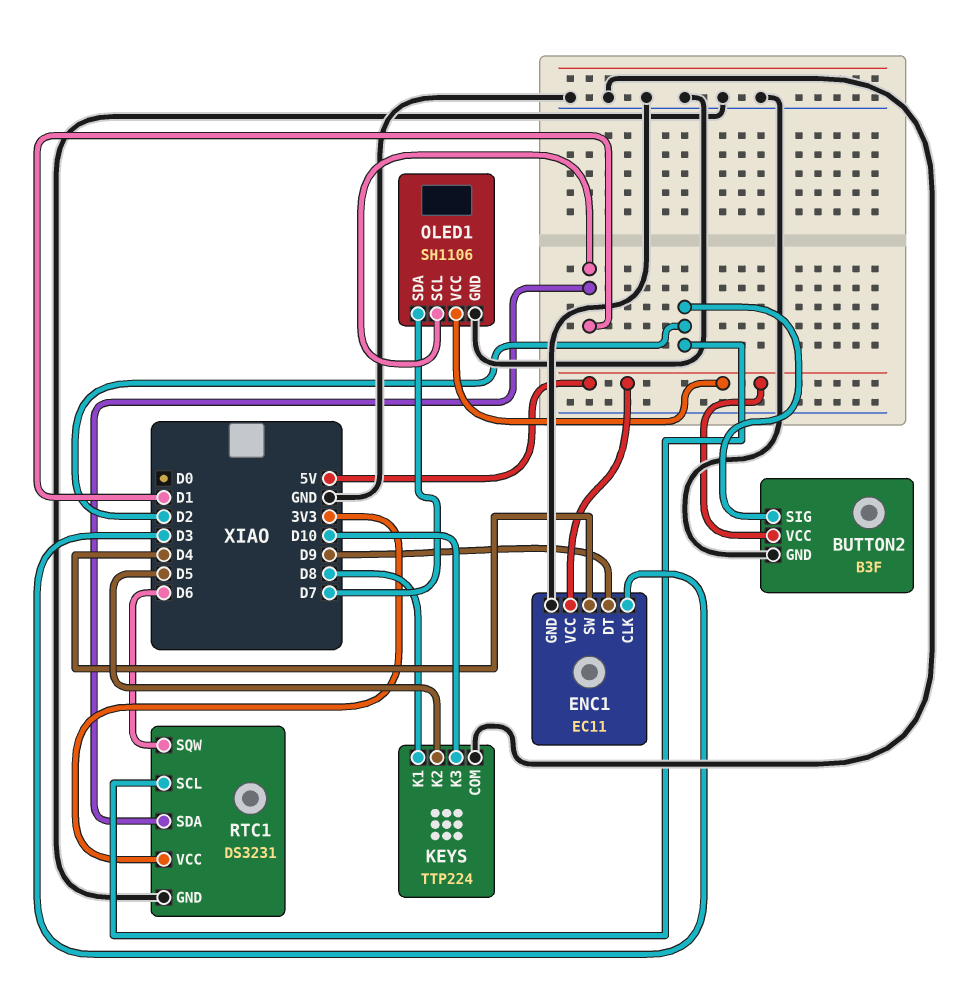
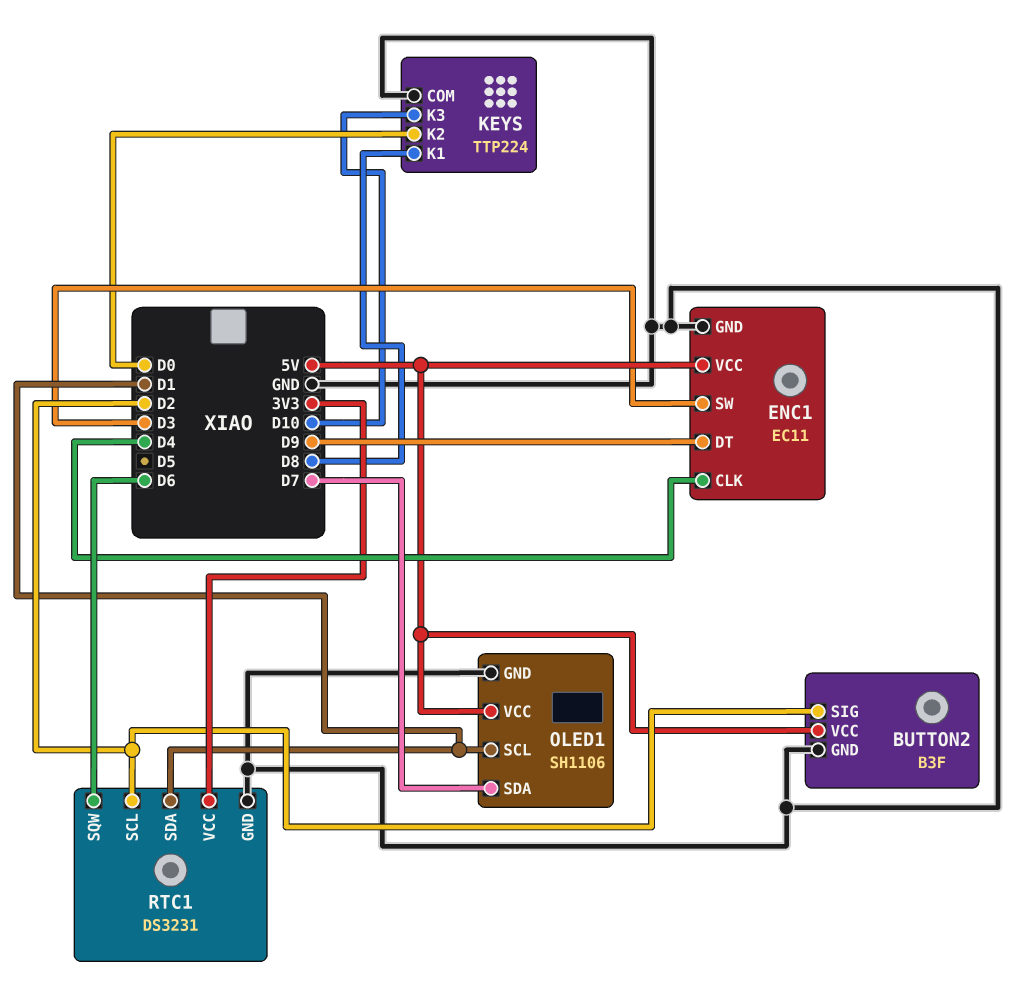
ENC1 pin CLK: D3 -> D4
ENC1 pin SW: D4 -> D3
KEYS pin K2: D5 -> D0

